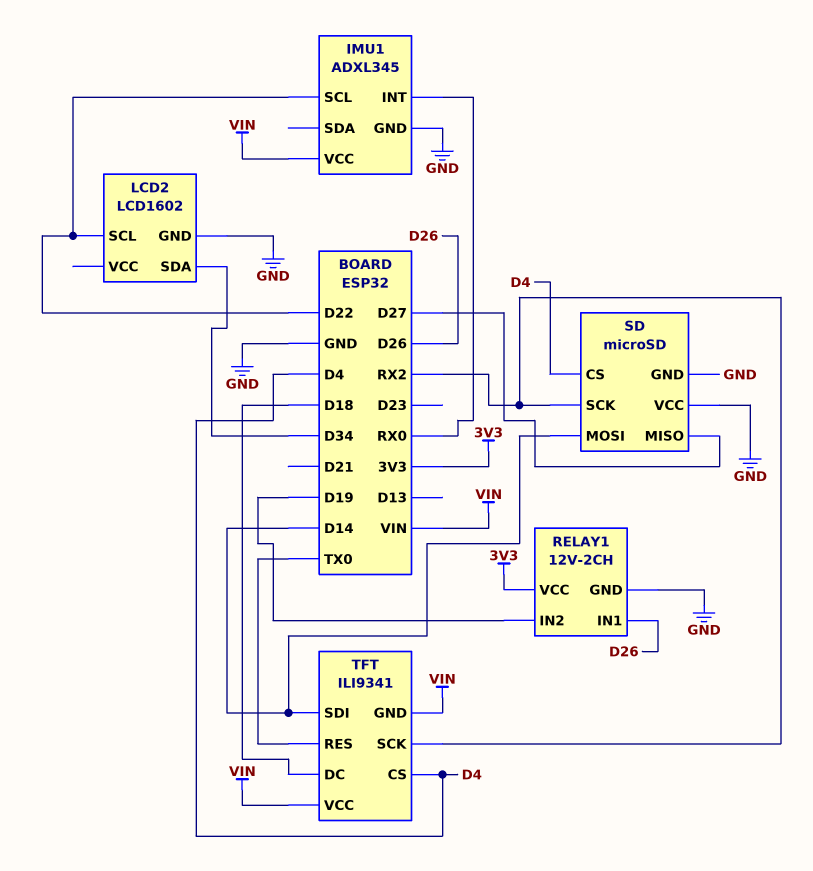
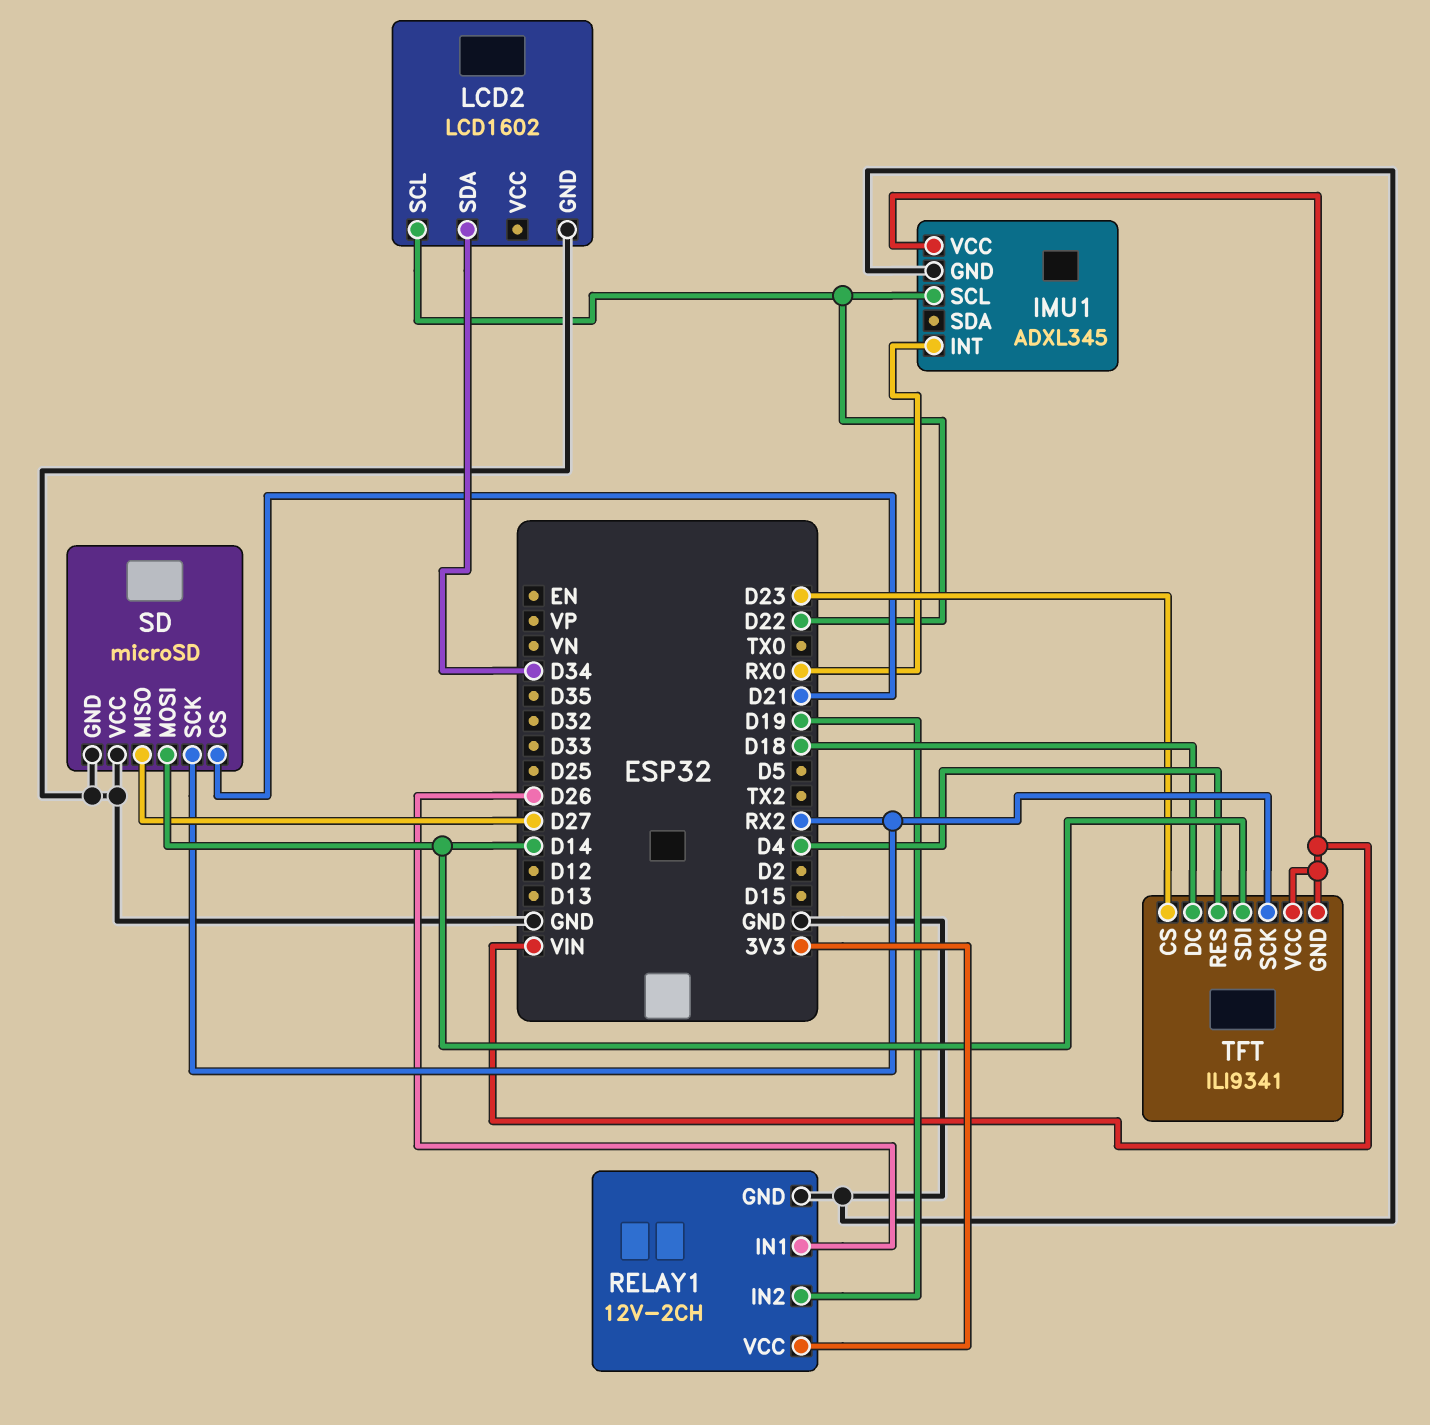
SD pin CS: D4 -> D21
TFT pin CS: D4 -> D23
TFT pin RES: TX0 -> D4

